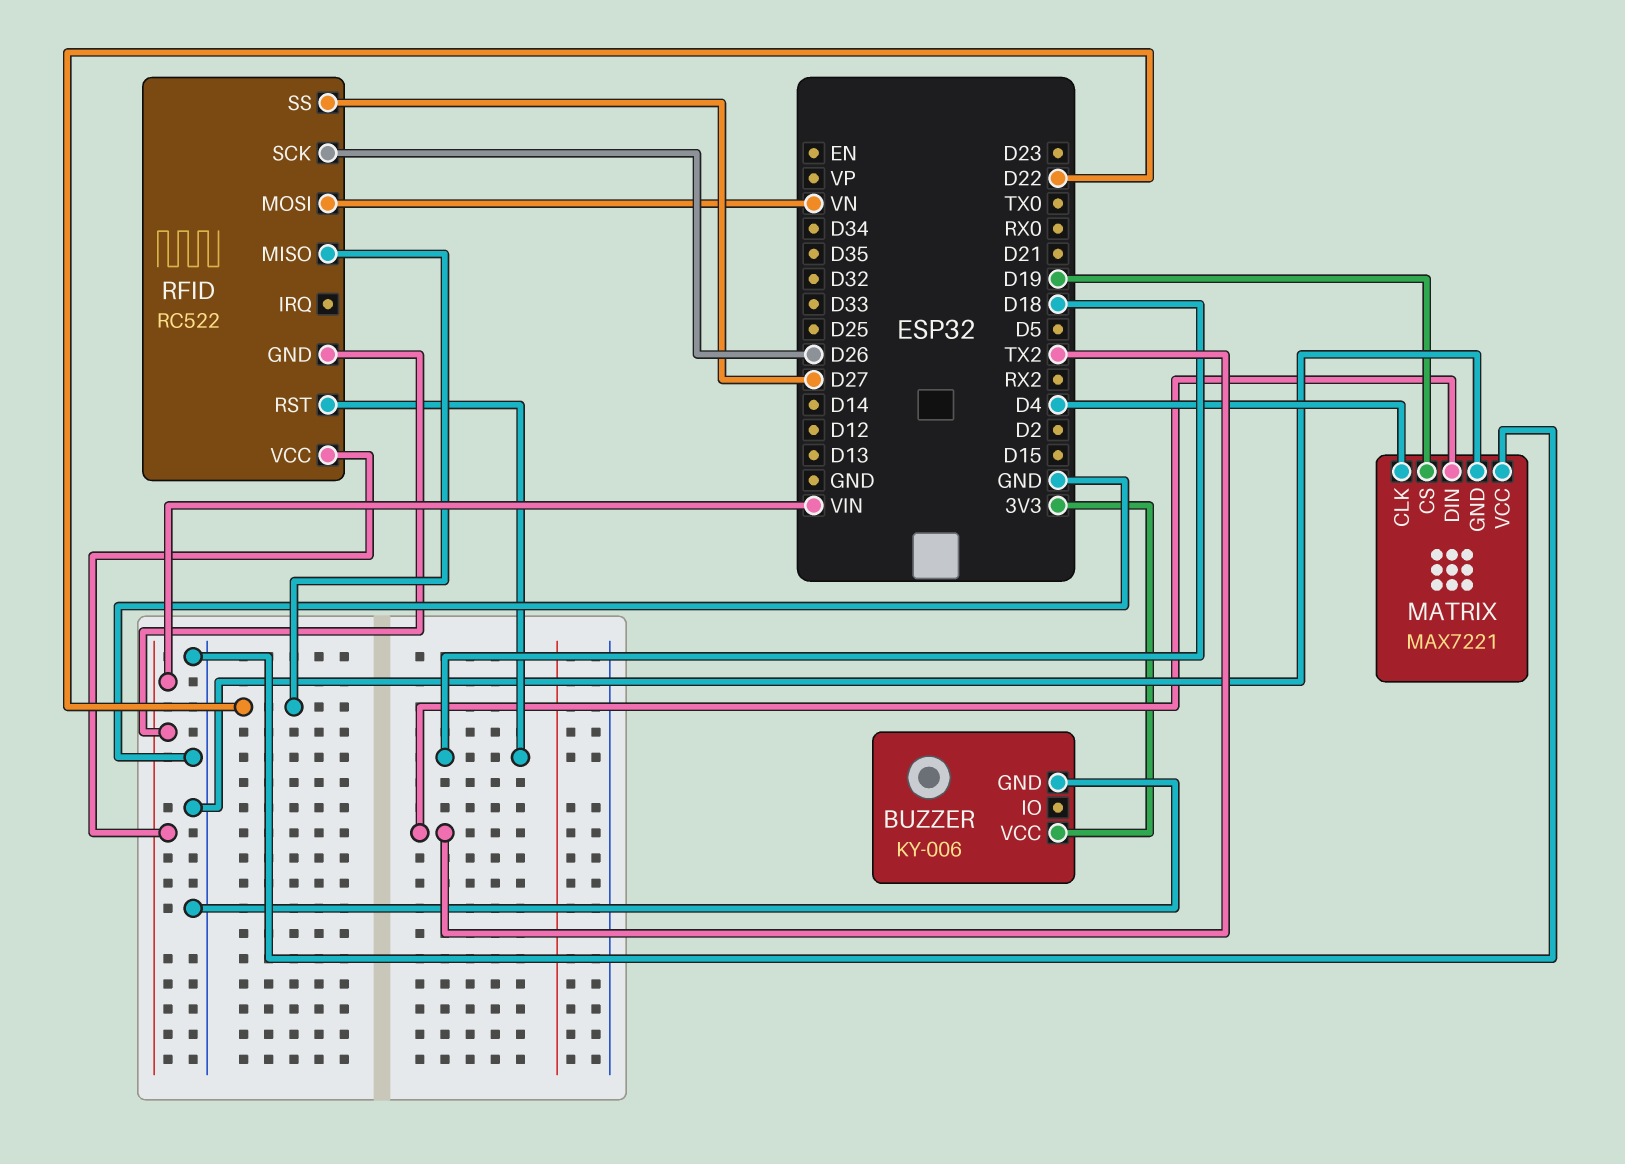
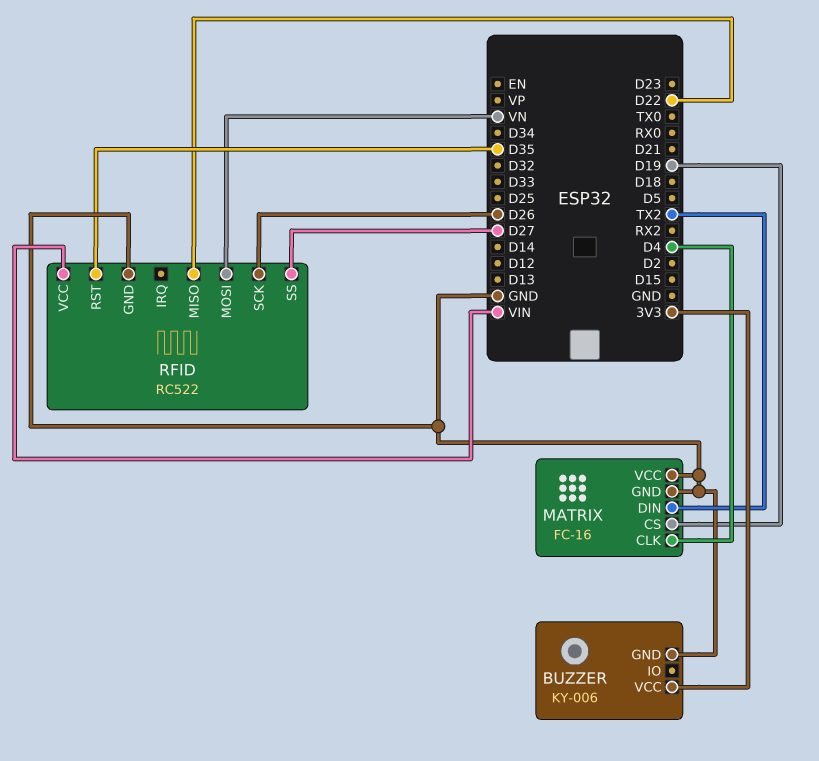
MATRIX: MAX7221 -> FC-16
RFID pin GND: VIN -> GND
RFID pin RST: D18 -> D35

